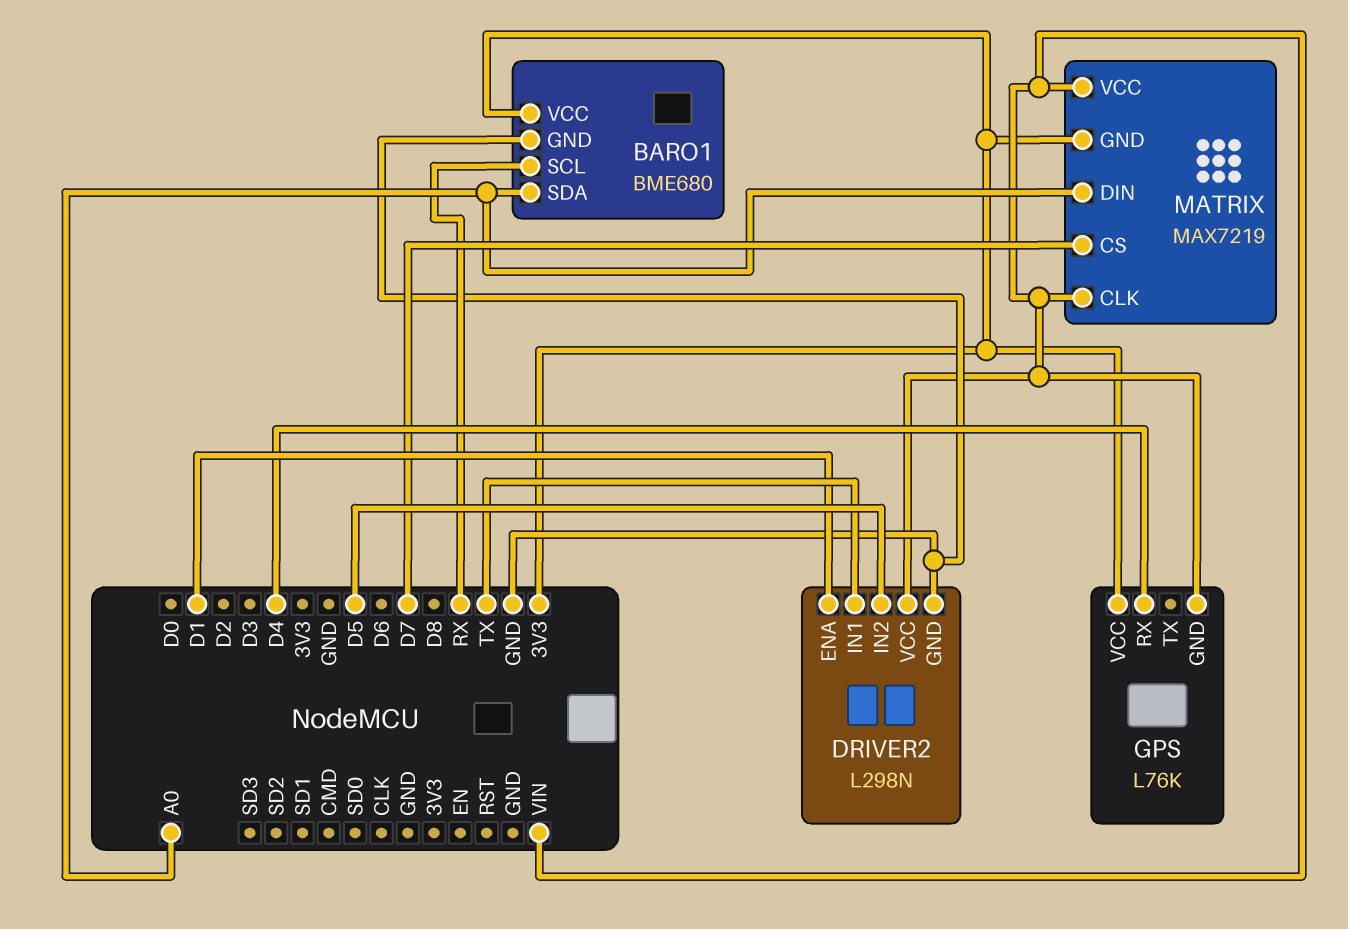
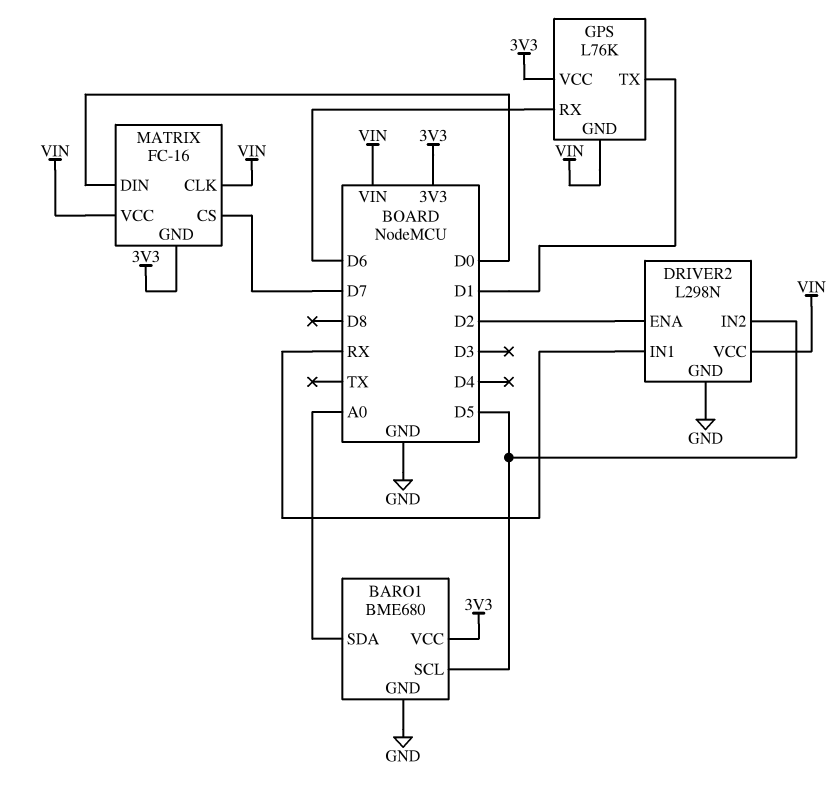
BARO1 pin SCL: RX -> D5
DRIVER2 pin ENA: D1 -> D2
DRIVER2 pin IN1: TX -> RX
GPS pin RX: D4 -> D6
GPS pin TX: none -> D1
MATRIX: MAX7219 -> FC-16
MATRIX pin DIN: A0 -> D0

